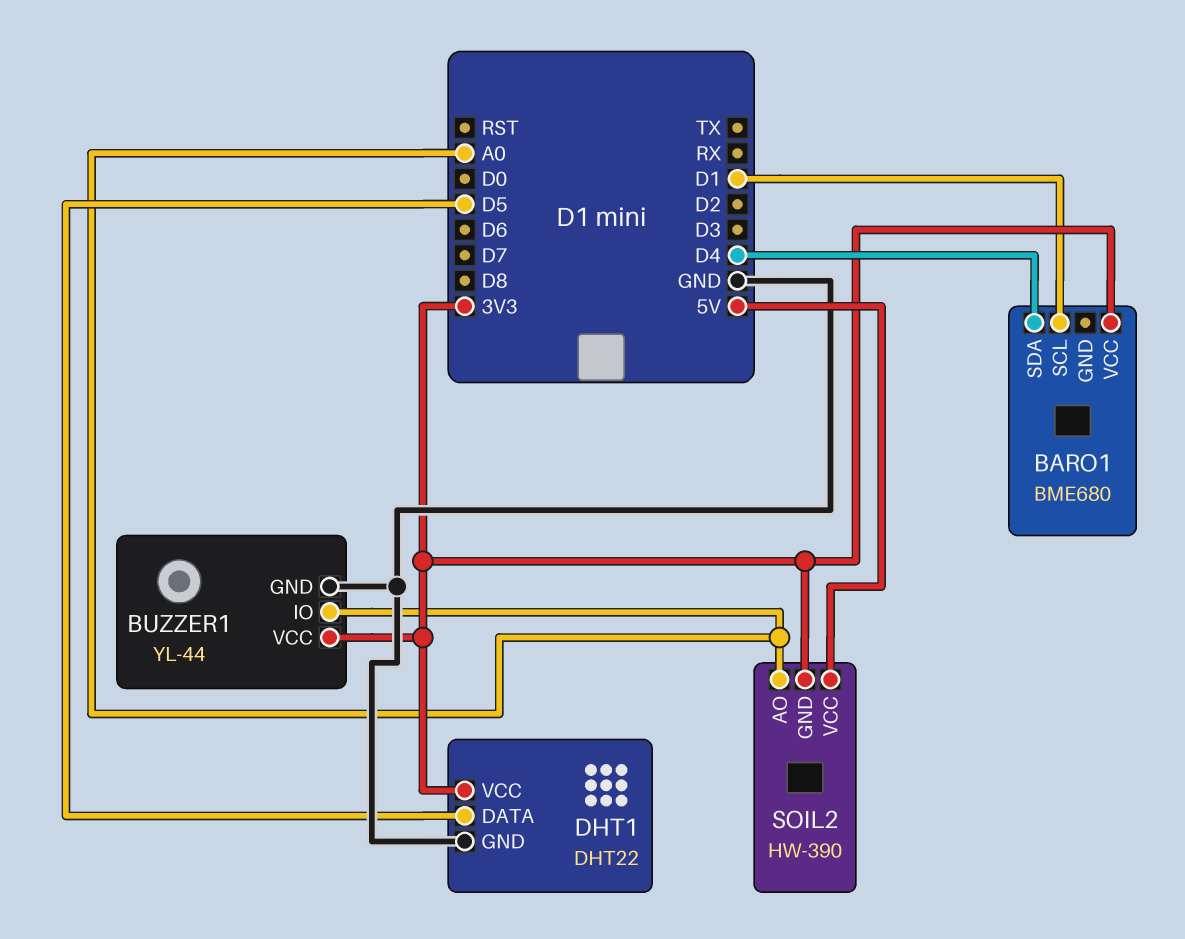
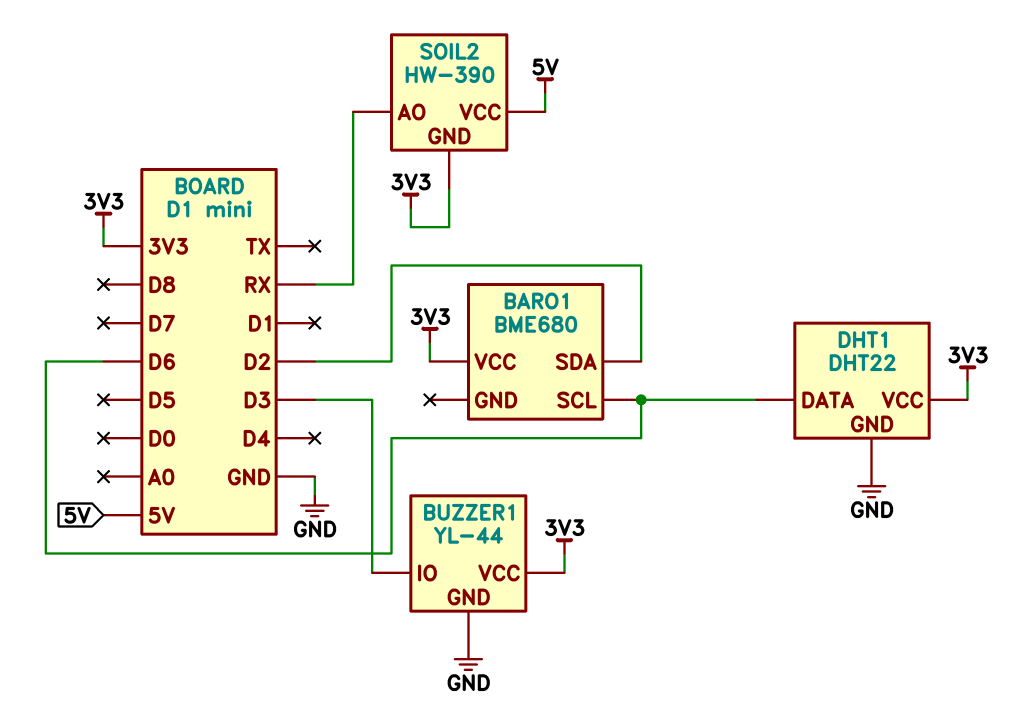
BARO1 pin SCL: D1 -> D6
BARO1 pin SDA: D4 -> D2
BUZZER1 pin IO: A0 -> D3
DHT1 pin DATA: D5 -> D6
SOIL2 pin AO: A0 -> RX

